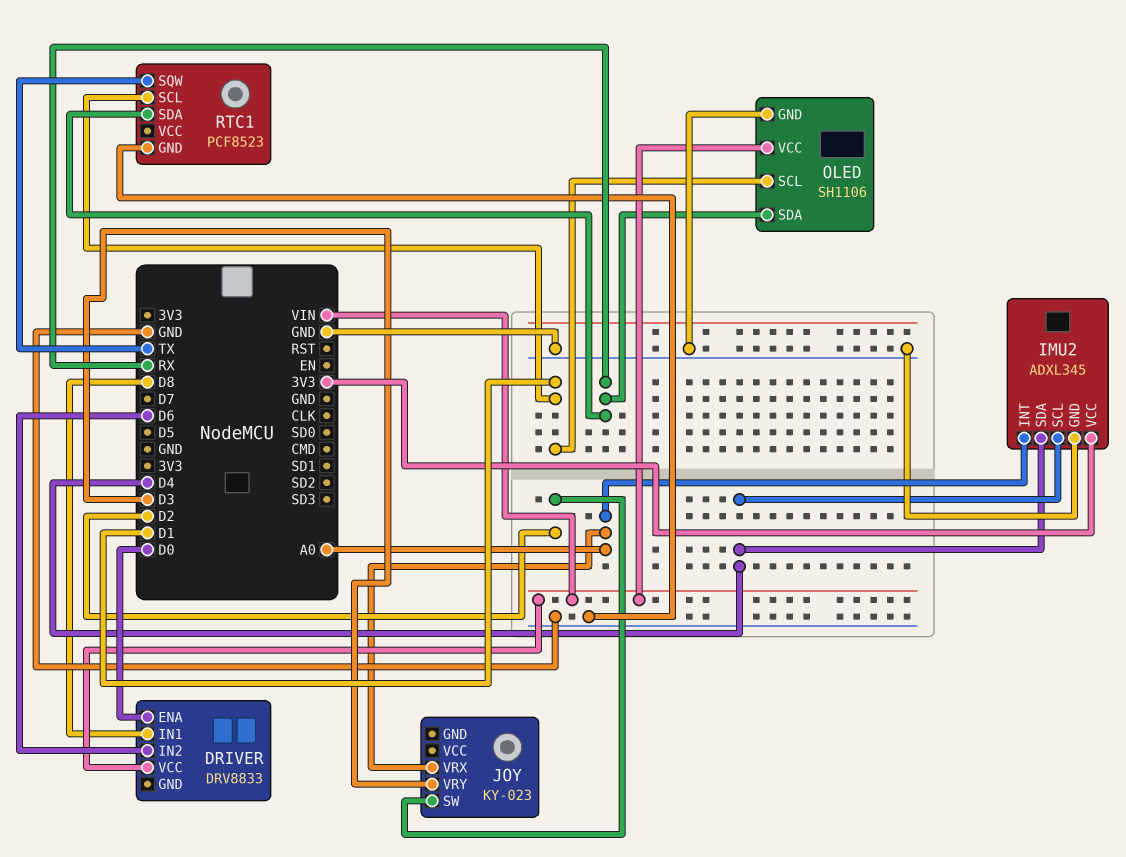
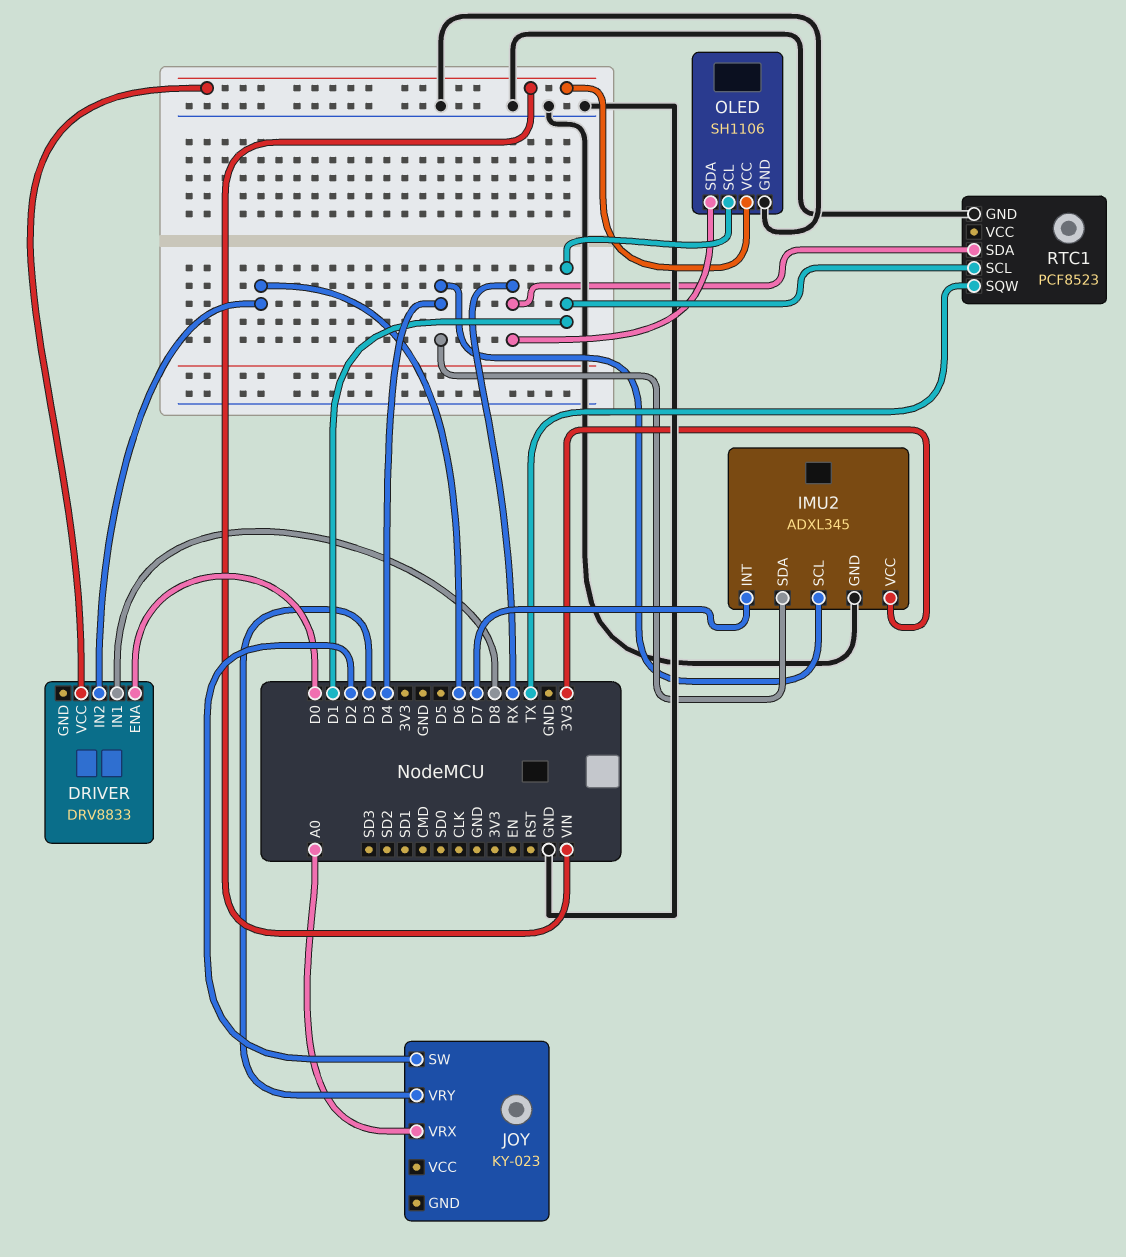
IMU2 pin INT: A0 -> D7

